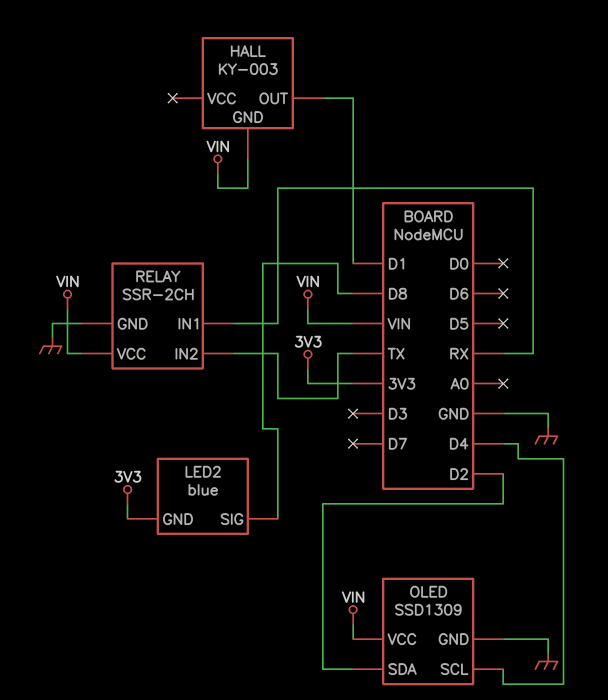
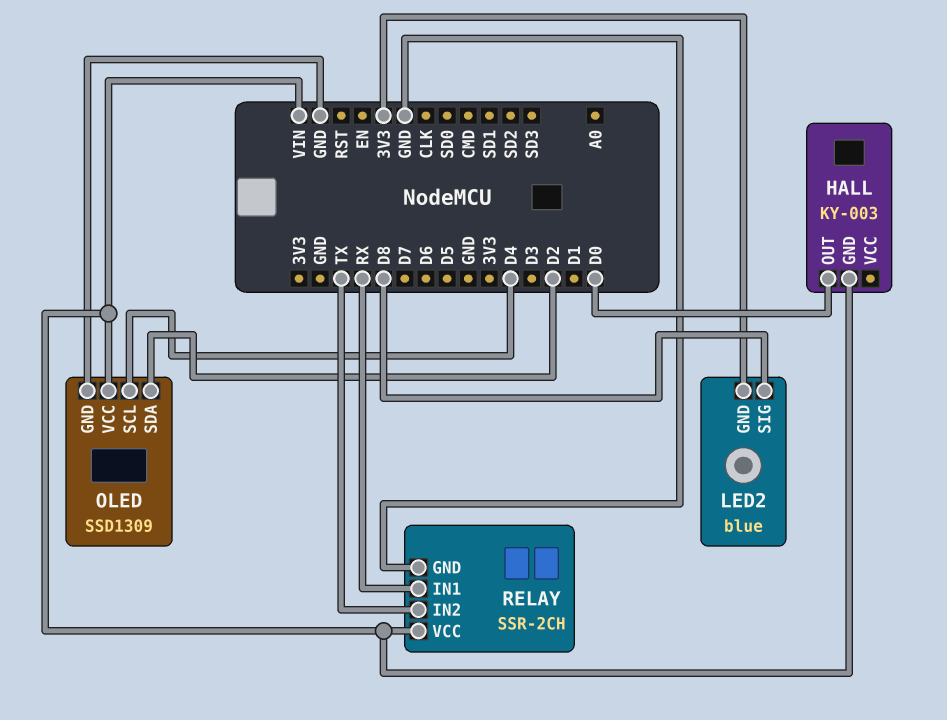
HALL pin OUT: D1 -> D0

